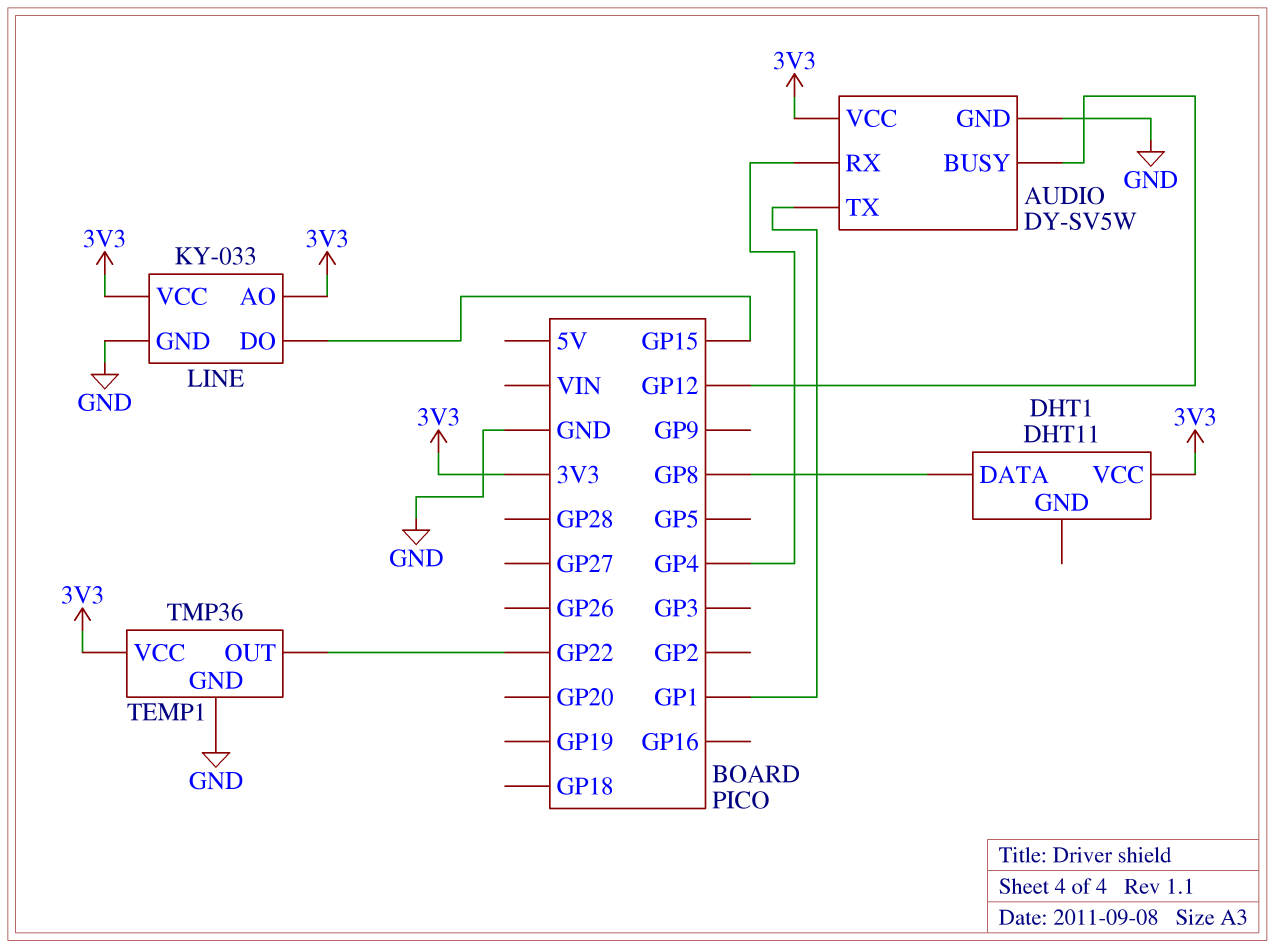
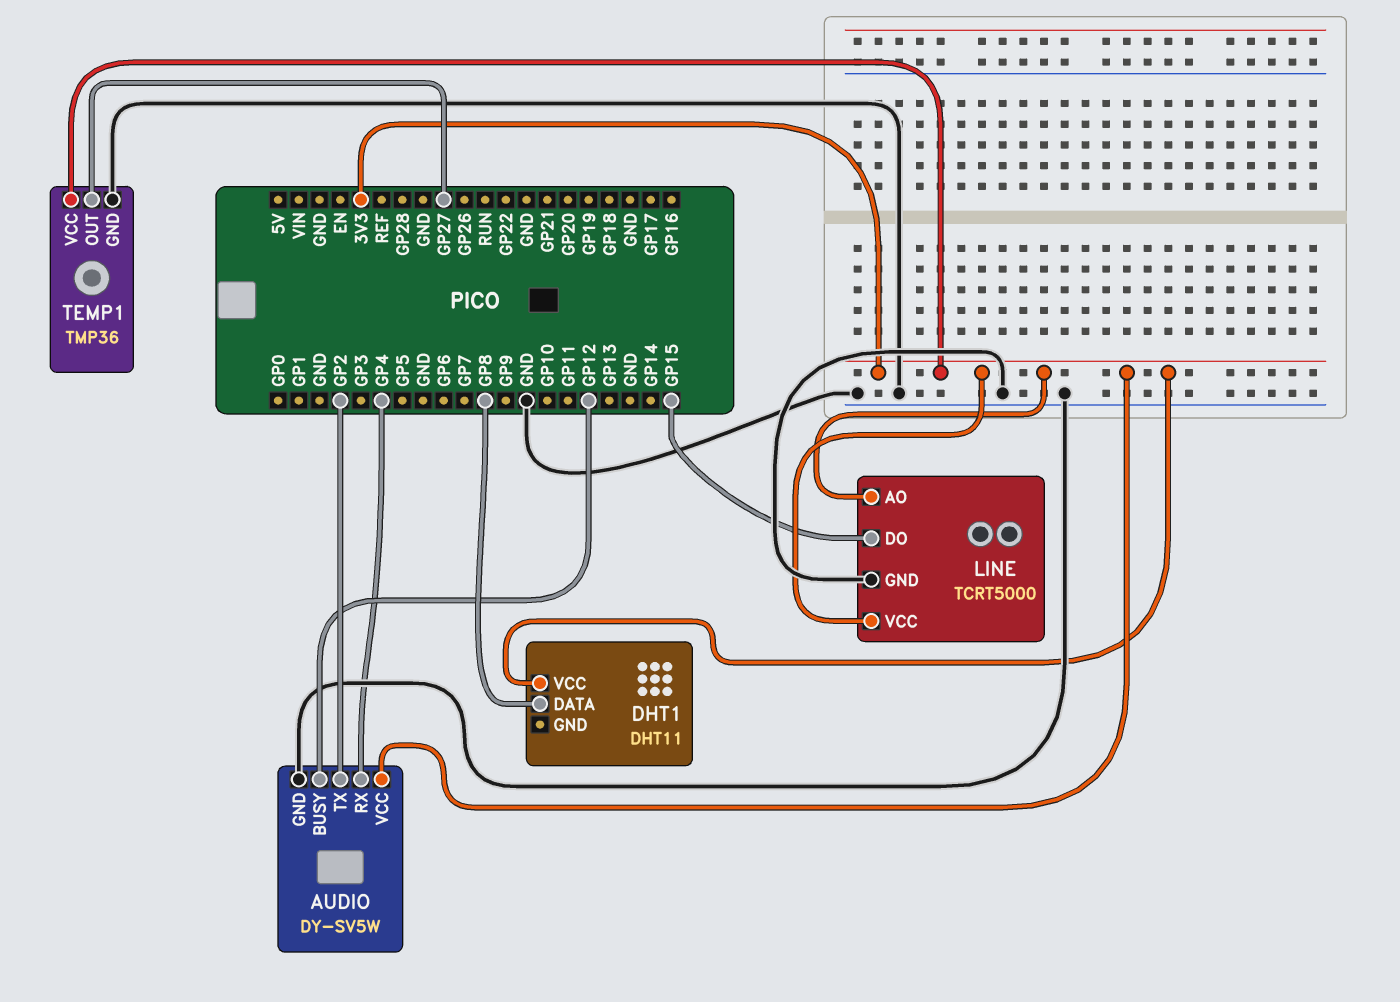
AUDIO pin TX: GP1 -> GP2
LINE: KY-033 -> TCRT5000
TEMP1 pin OUT: GP22 -> GP27

